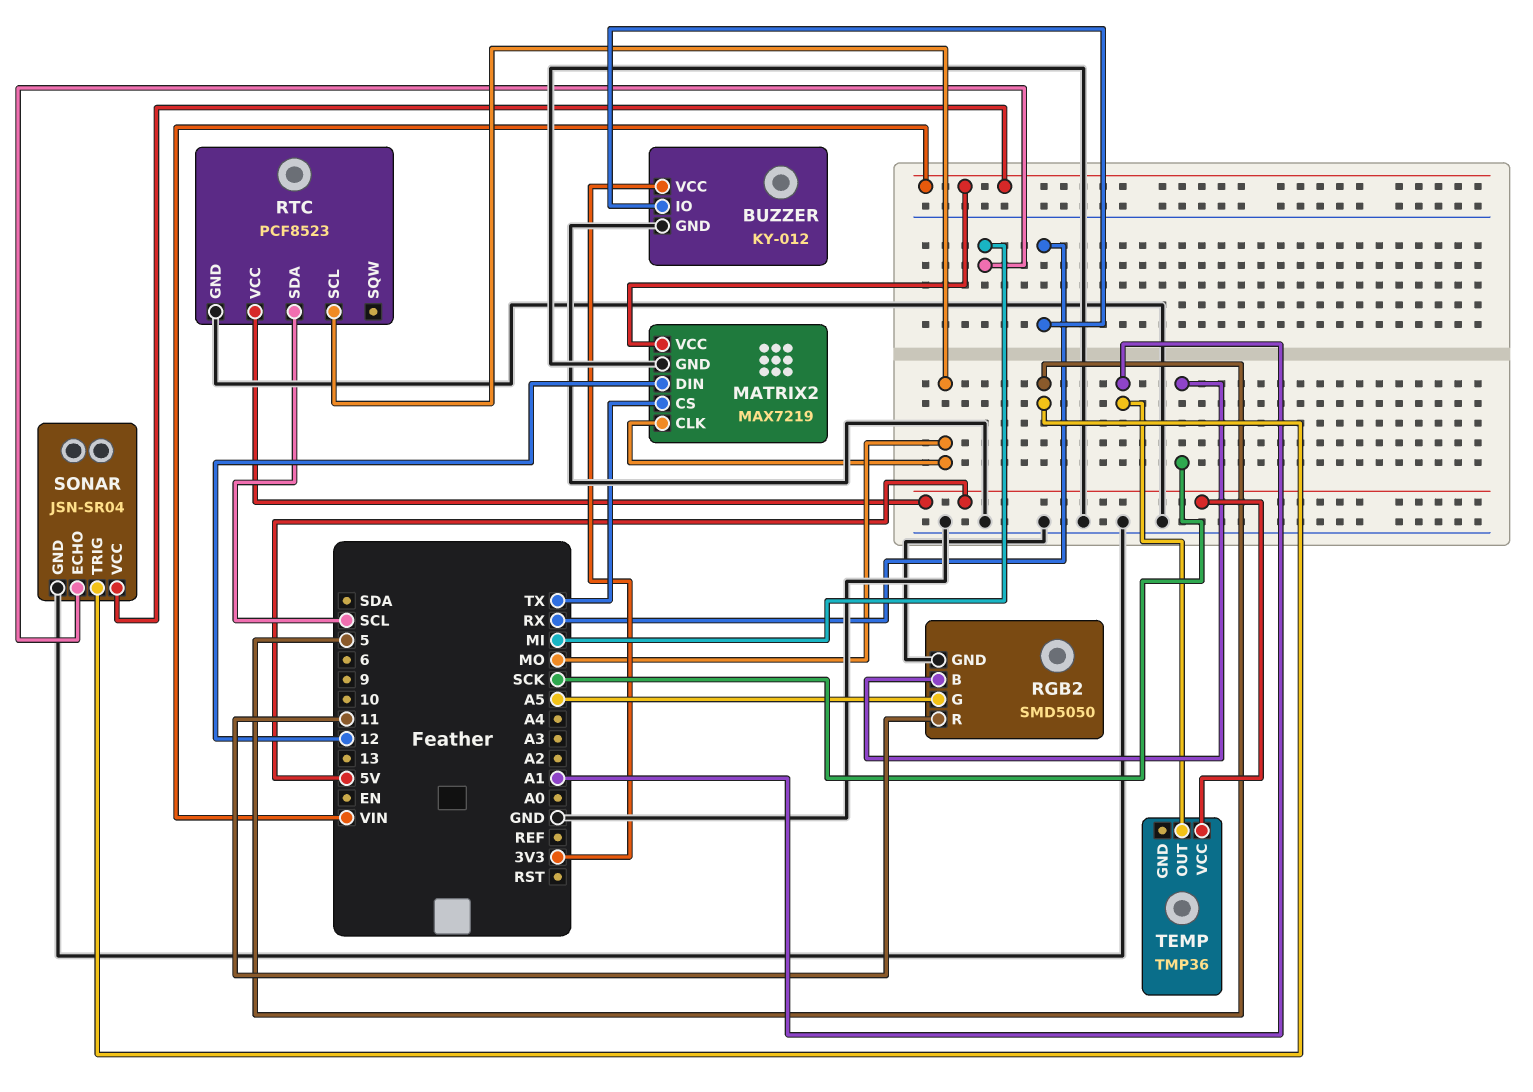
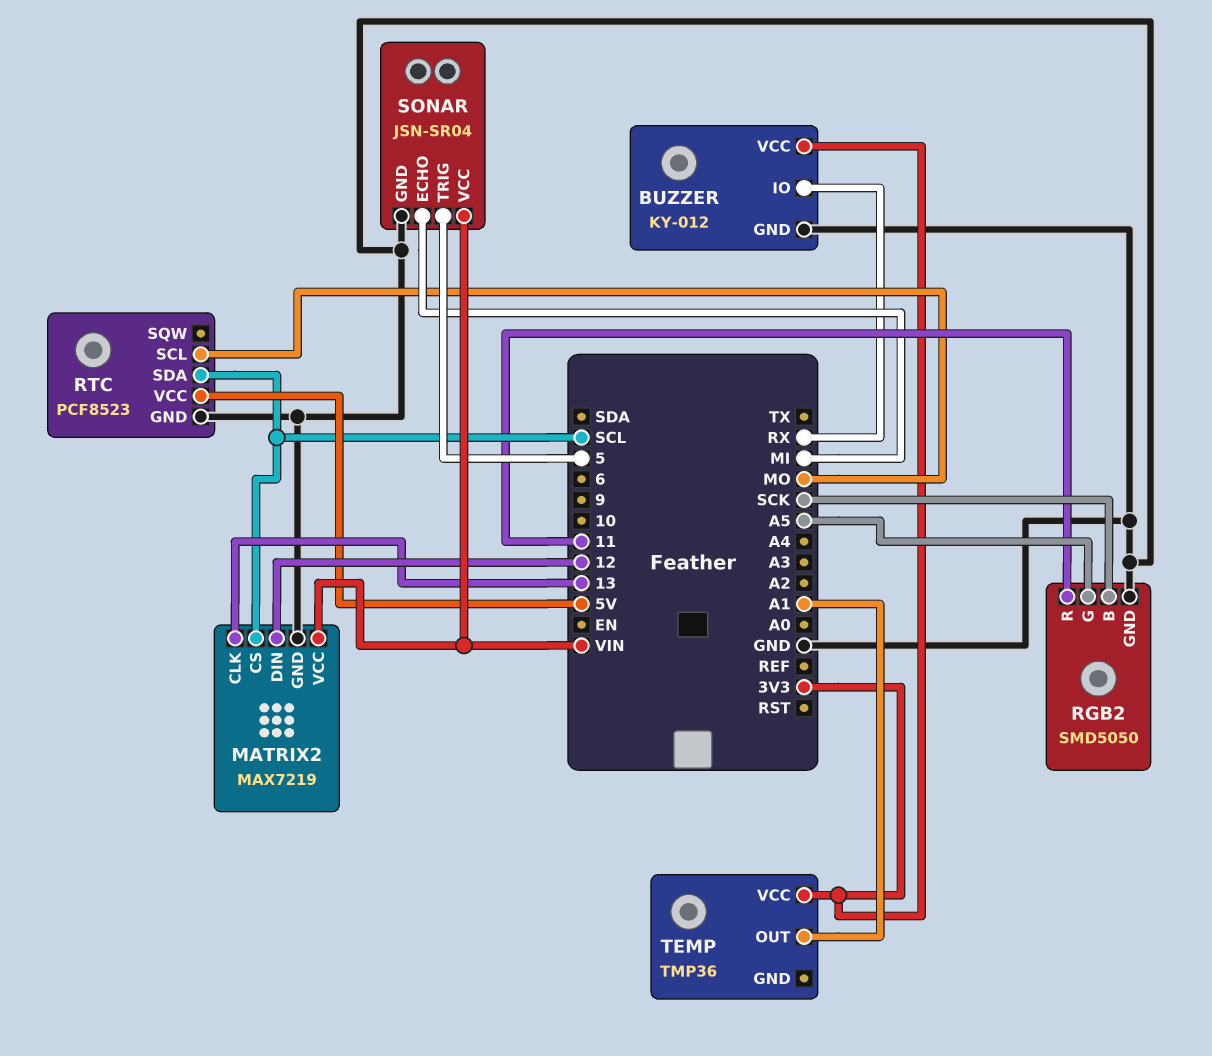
MATRIX2 pin CLK: MO -> 13
MATRIX2 pin CS: TX -> SCL
TEMP pin VCC: 5V -> 3V3

